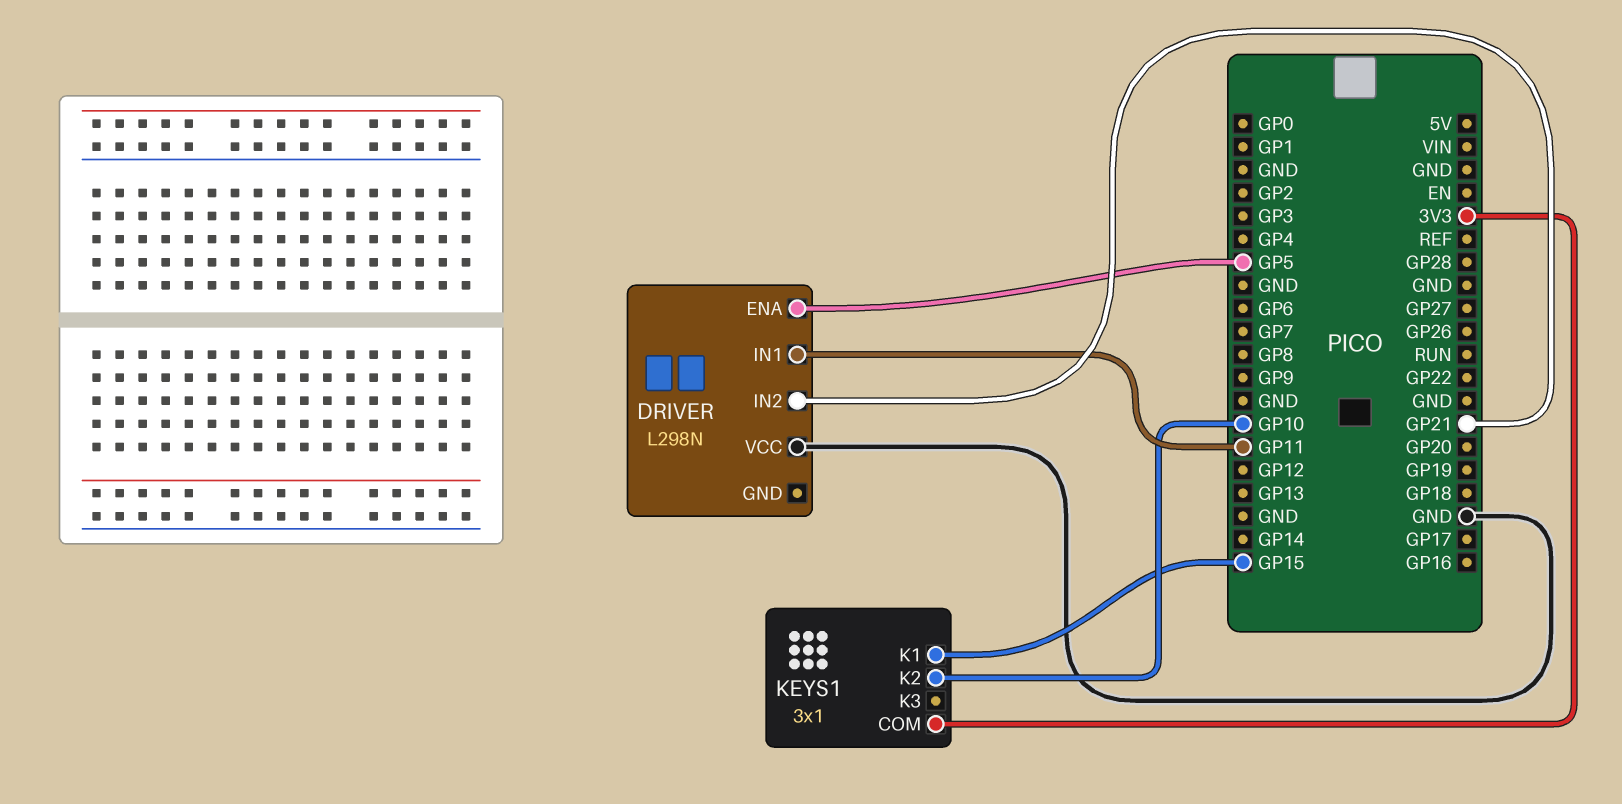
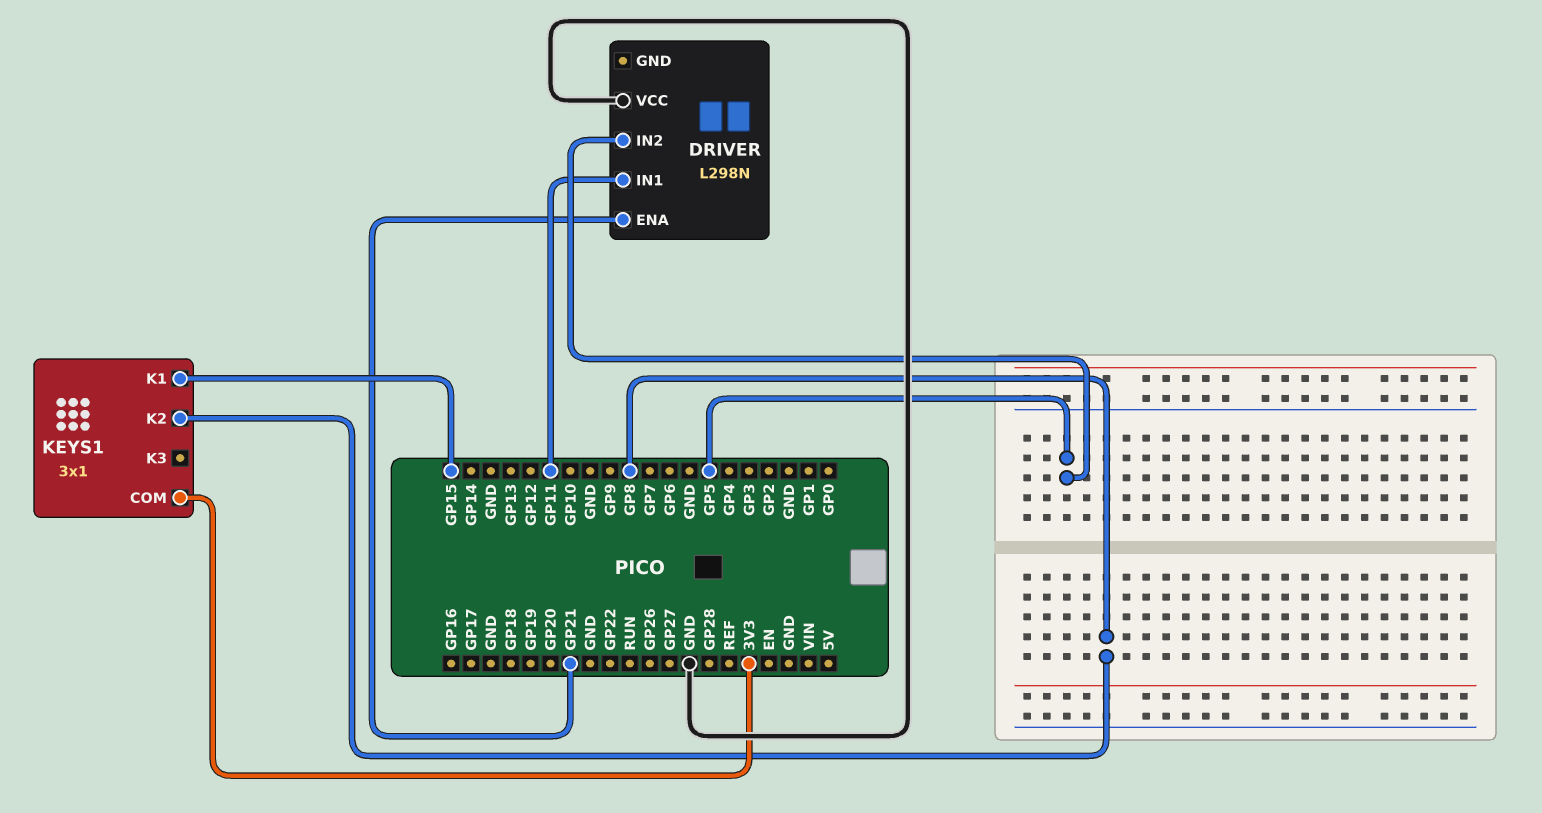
DRIVER pin ENA: GP5 -> GP21
DRIVER pin IN2: GP21 -> GP5
KEYS1 pin K2: GP10 -> GP8

